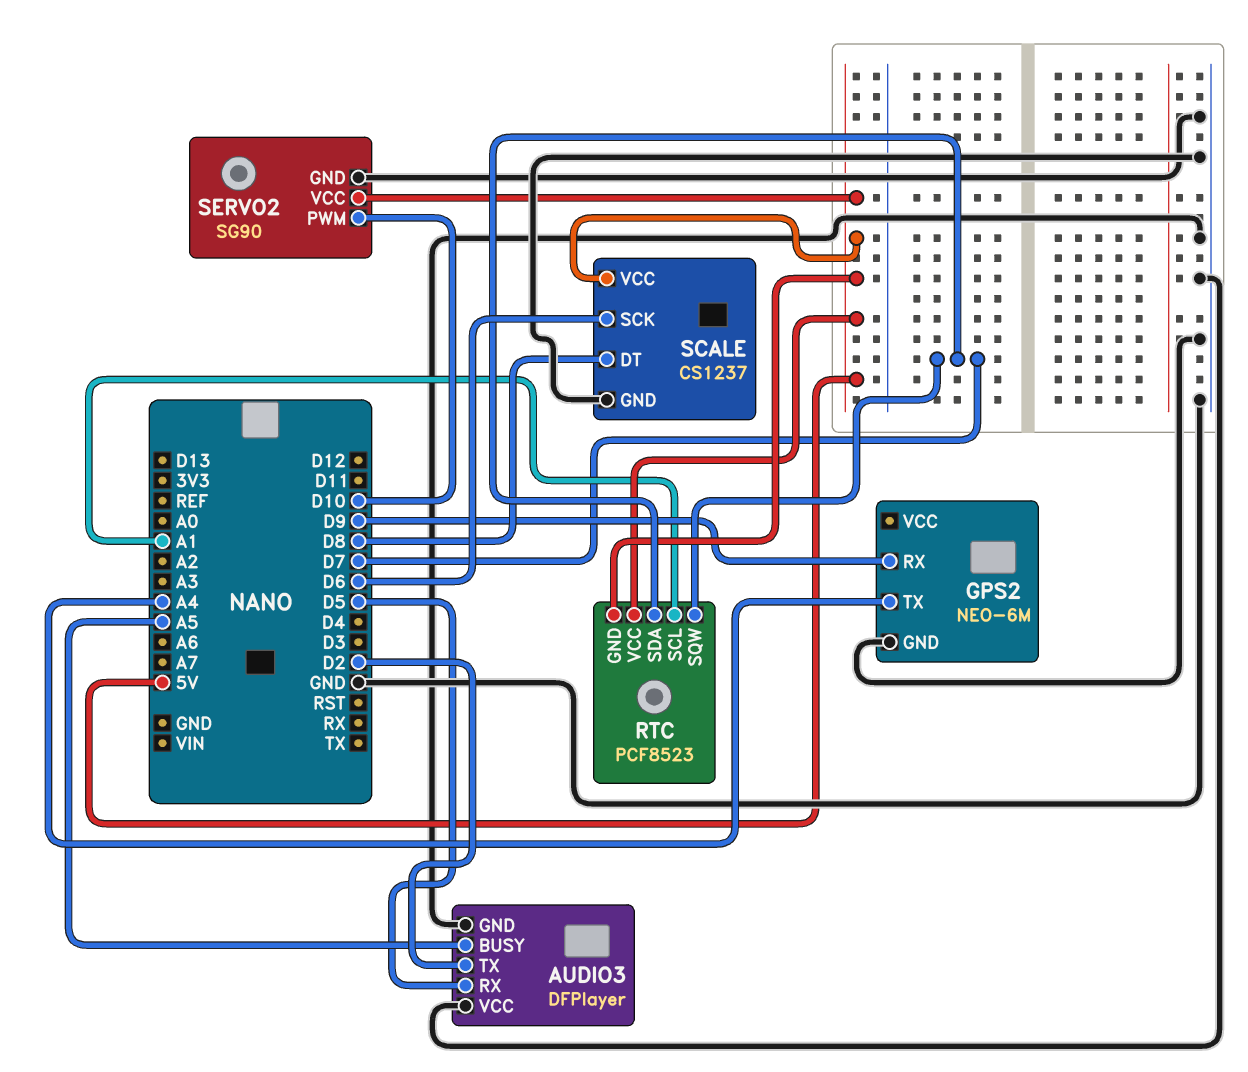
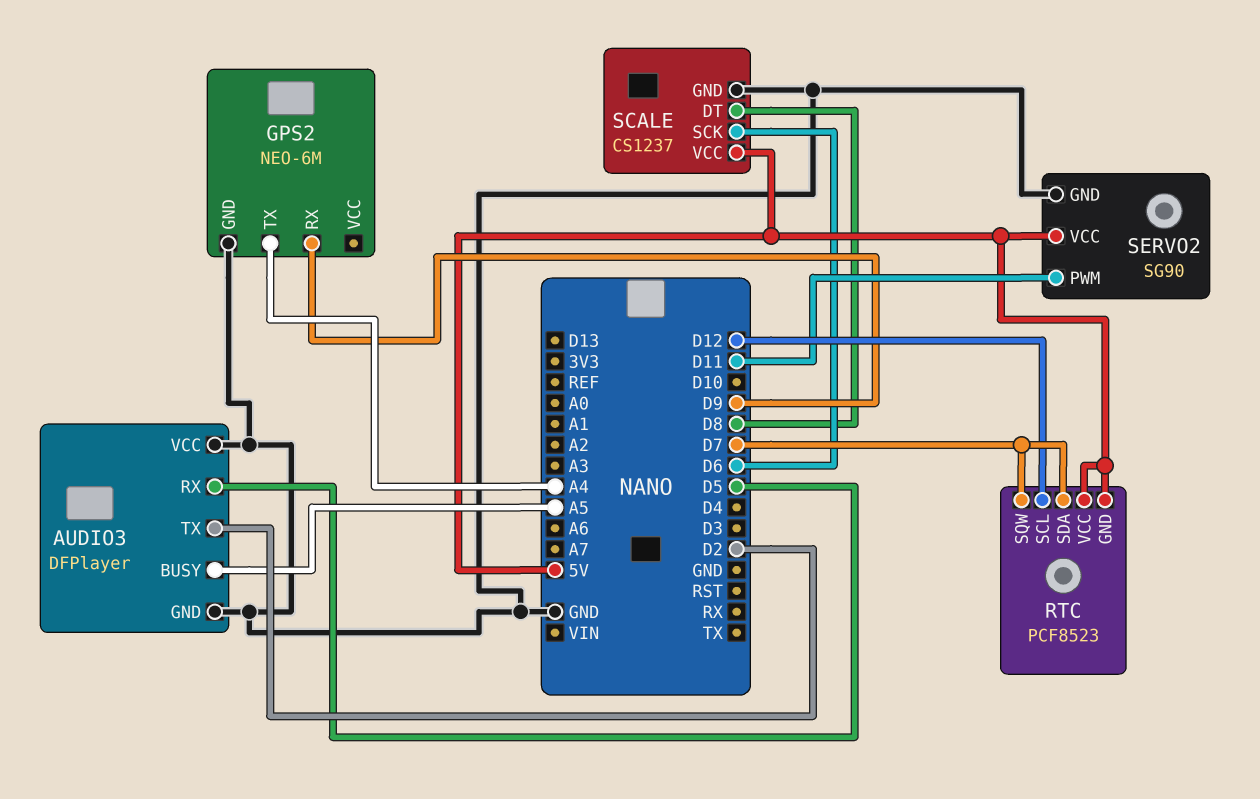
RTC pin SCL: A1 -> D12
SERVO2 pin PWM: D10 -> D11

